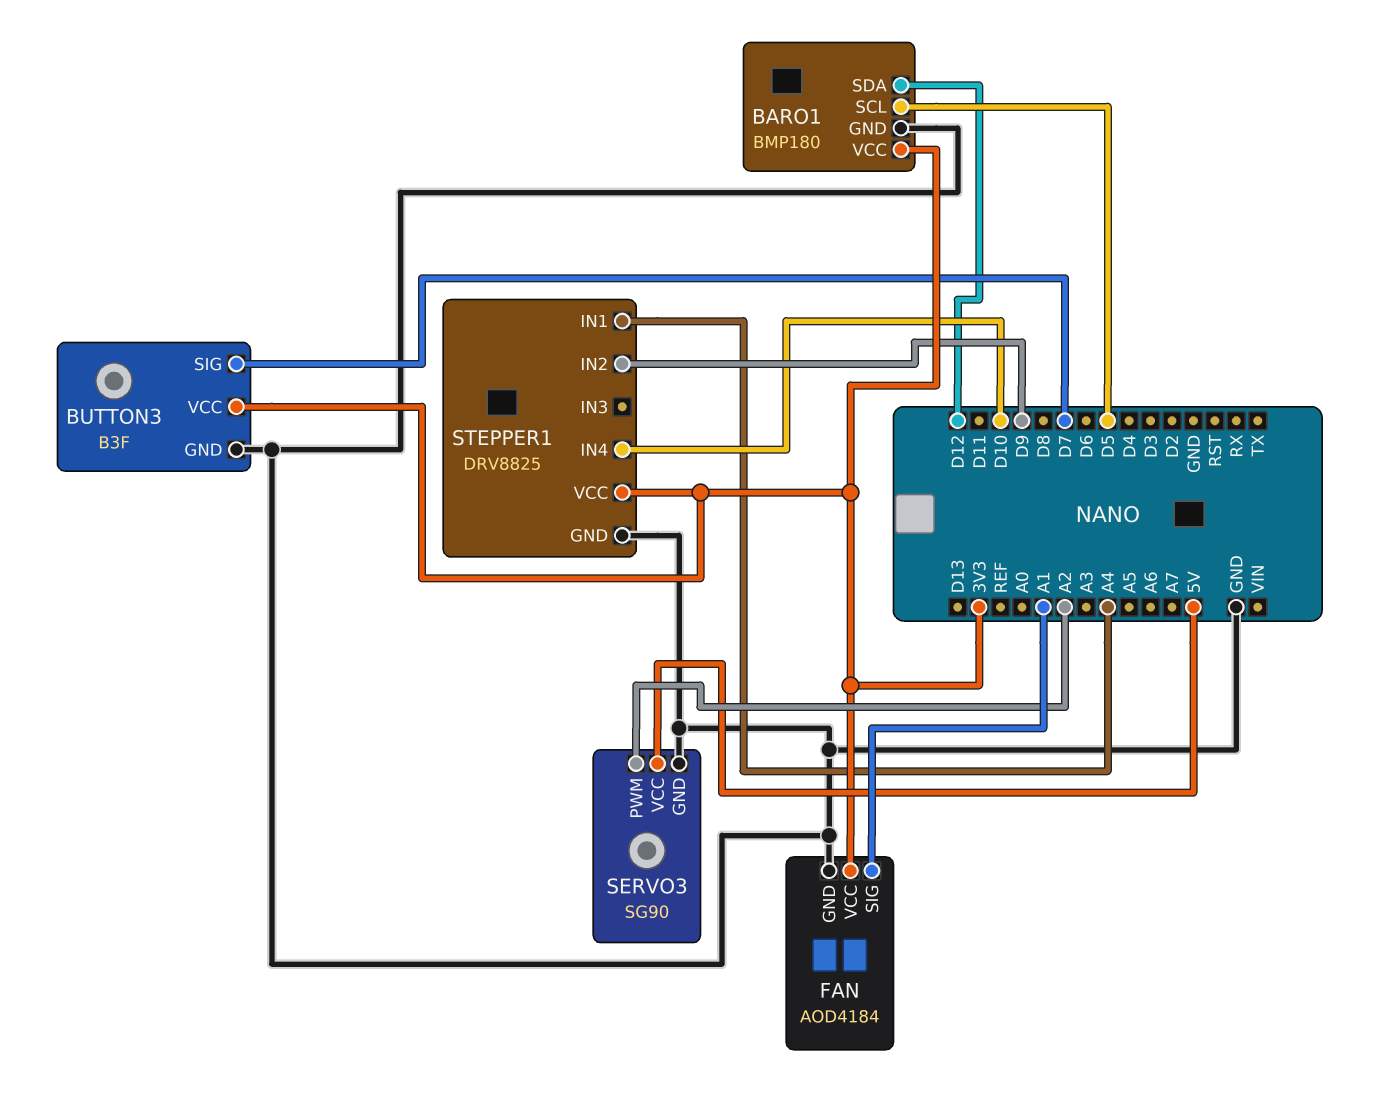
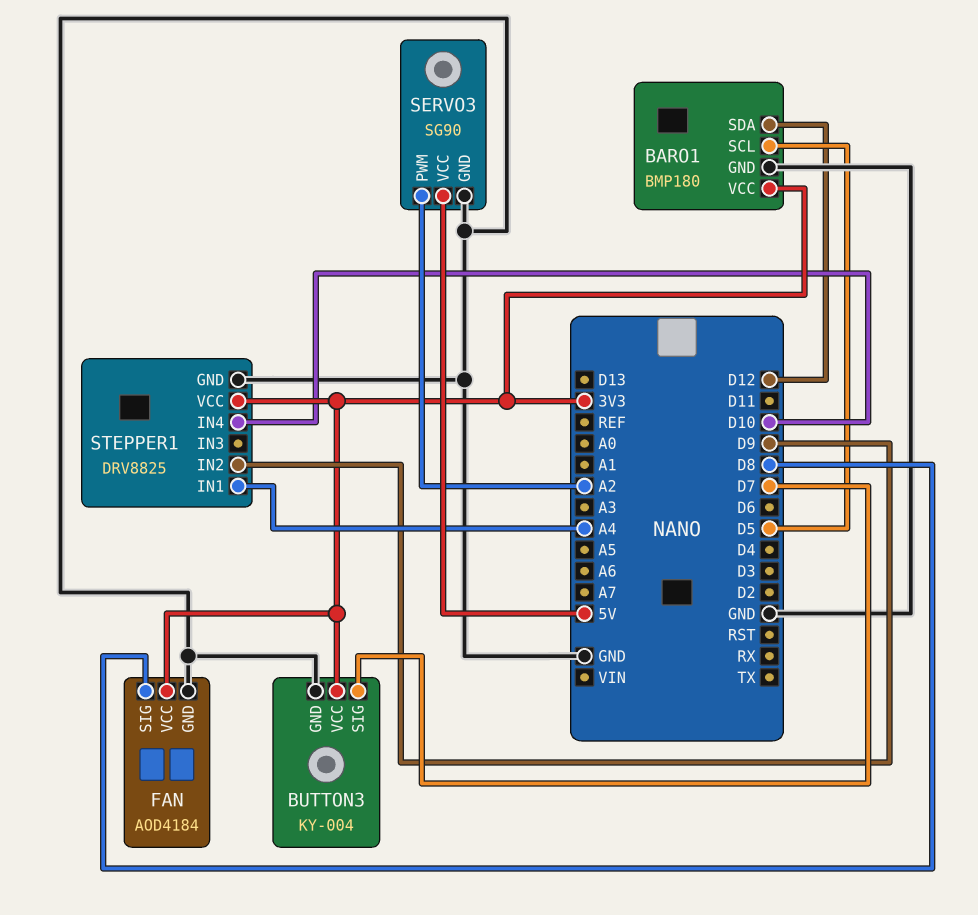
BUTTON3: B3F -> KY-004
FAN pin SIG: A1 -> D8

